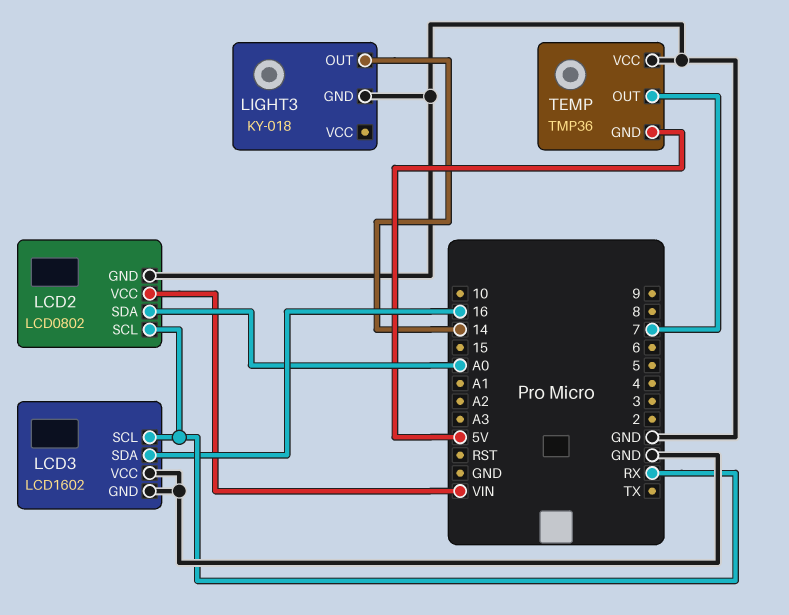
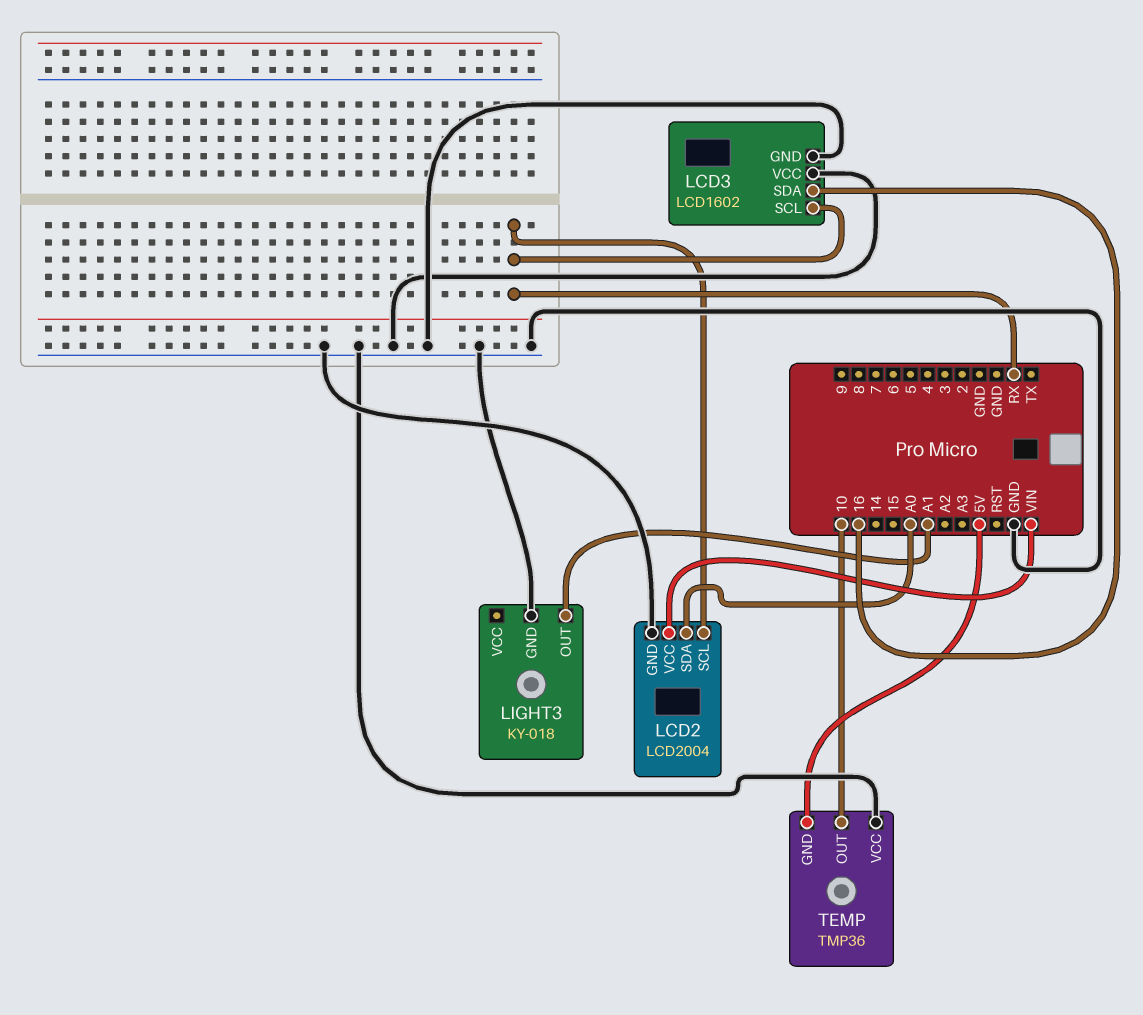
LCD2: LCD0802 -> LCD2004
LIGHT3 pin OUT: 14 -> A1
TEMP pin OUT: 7 -> 10

